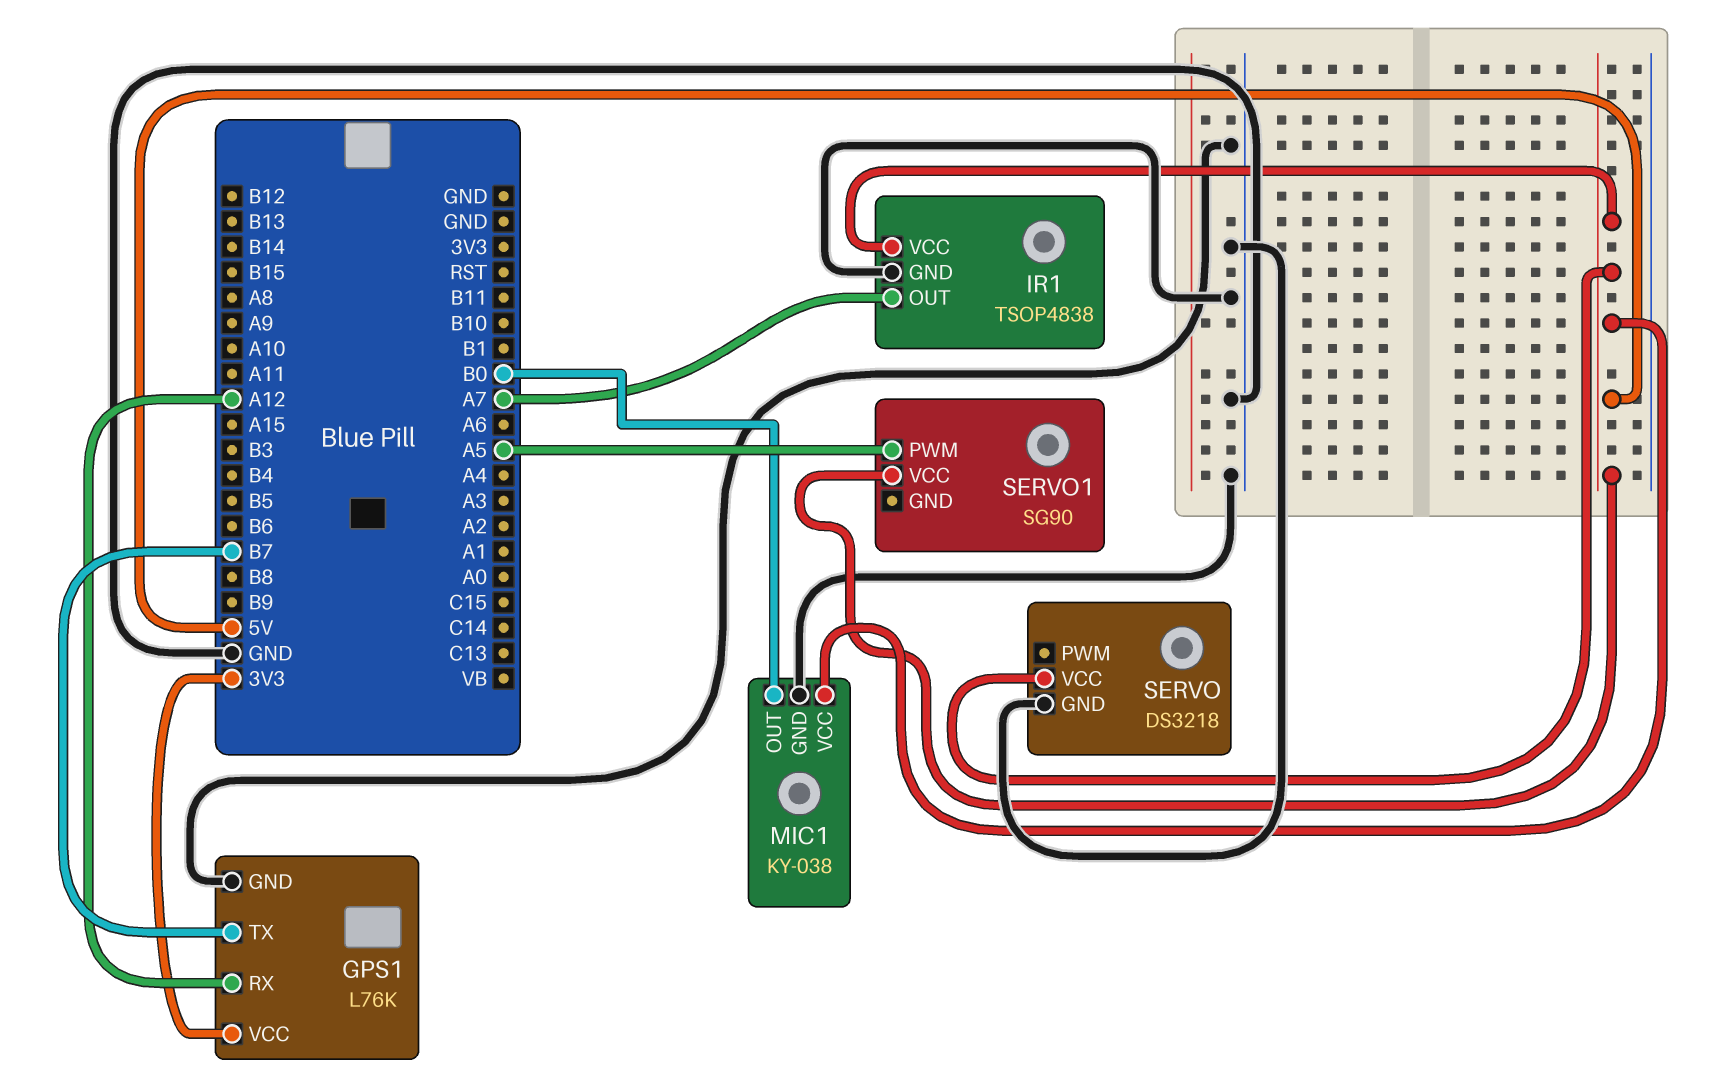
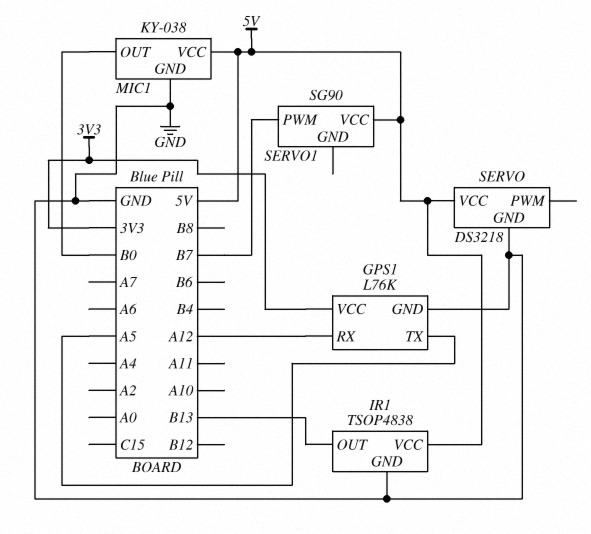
GPS1 pin TX: B7 -> A5
IR1 pin OUT: A7 -> B13
SERVO1 pin PWM: A5 -> B7

